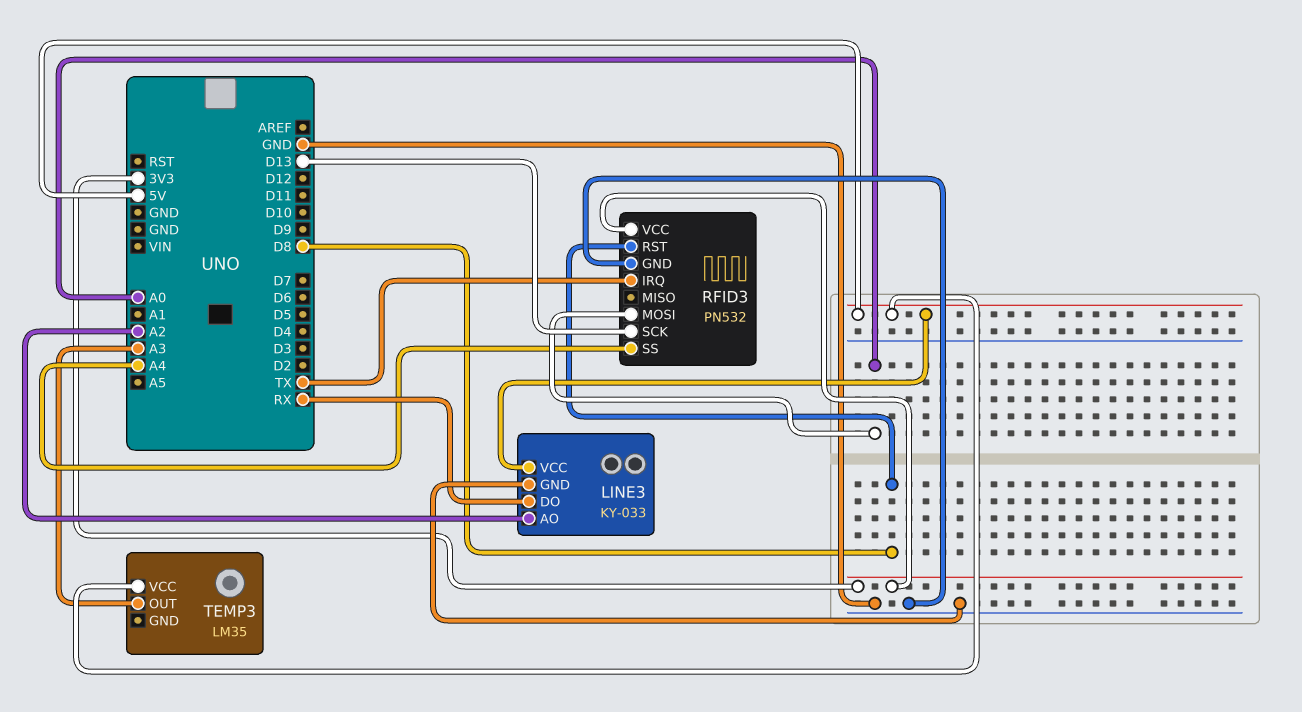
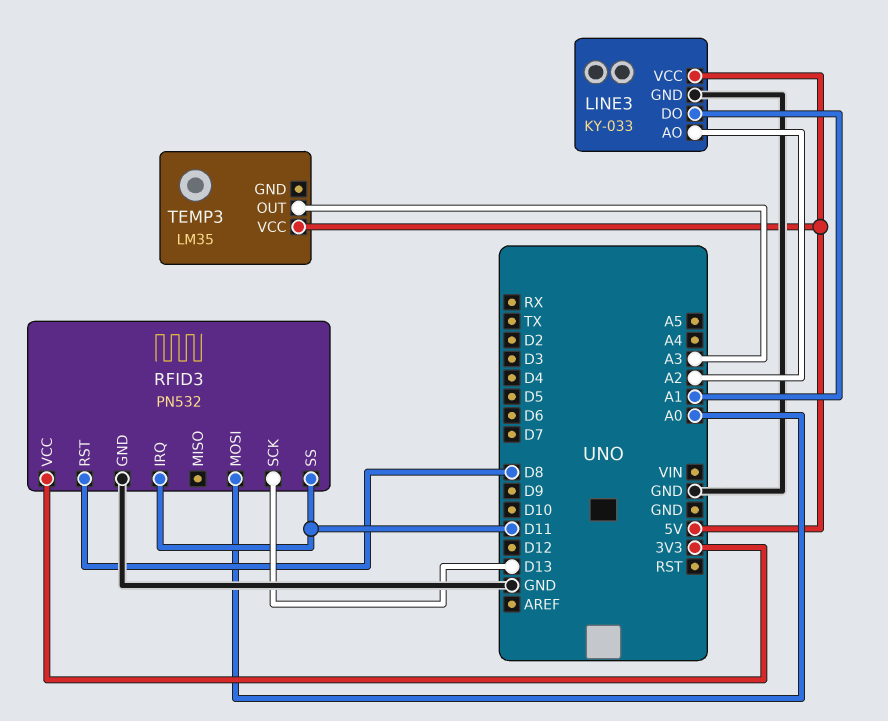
LINE3 pin DO: RX -> A1
RFID3 pin IRQ: TX -> D11
RFID3 pin SS: A4 -> D11

